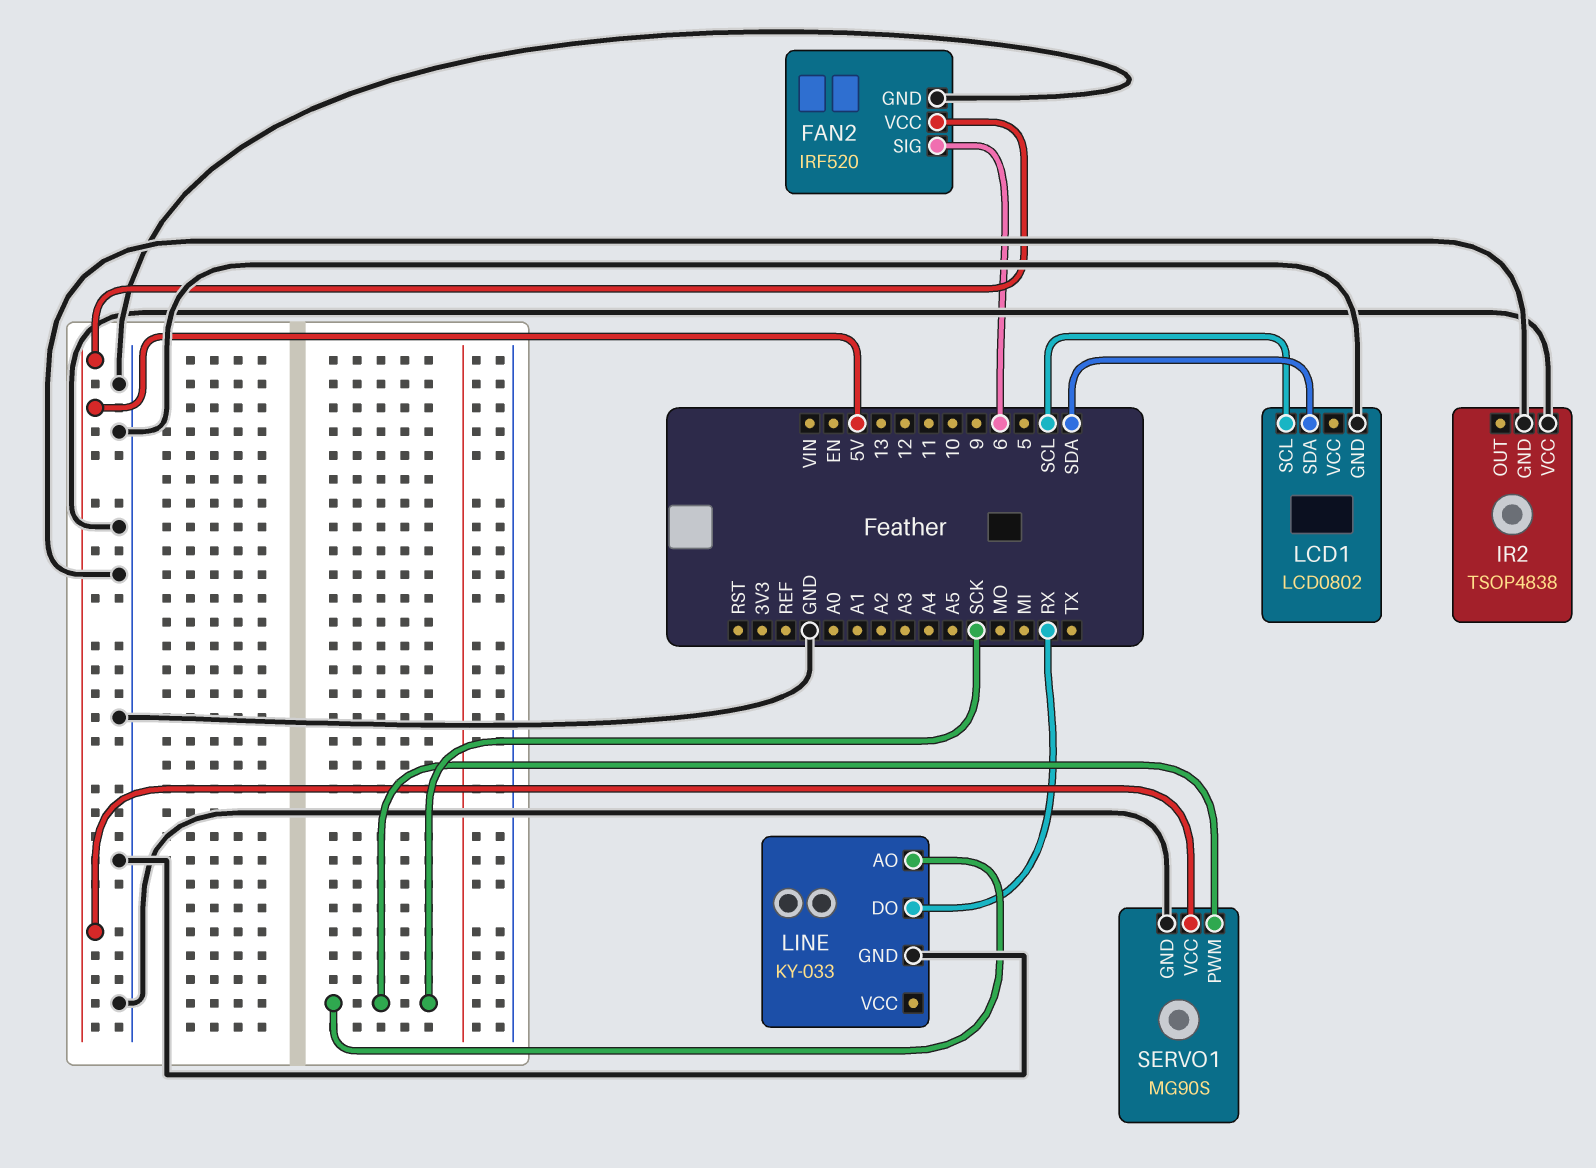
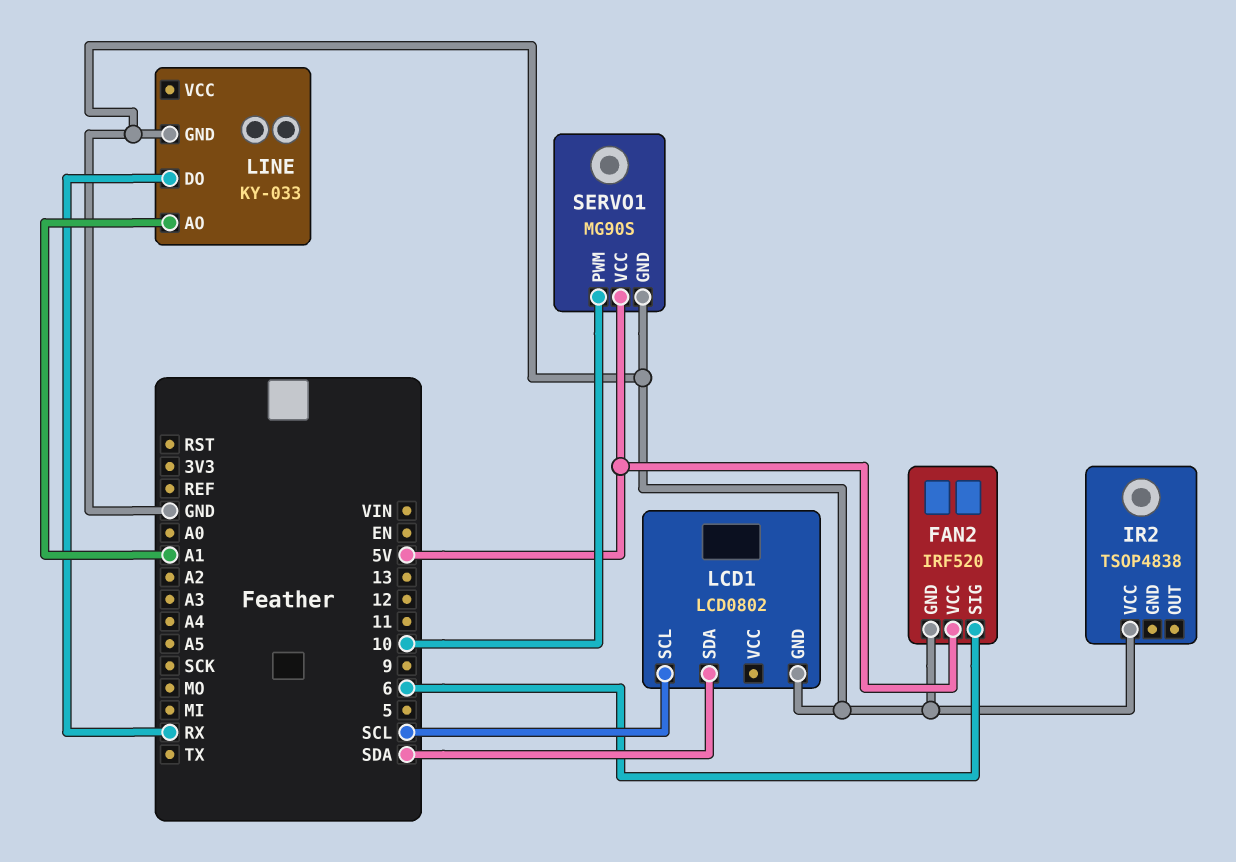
IR2 pin GND: GND -> none
LINE pin AO: SCK -> A1
SERVO1 pin PWM: SCK -> 10

